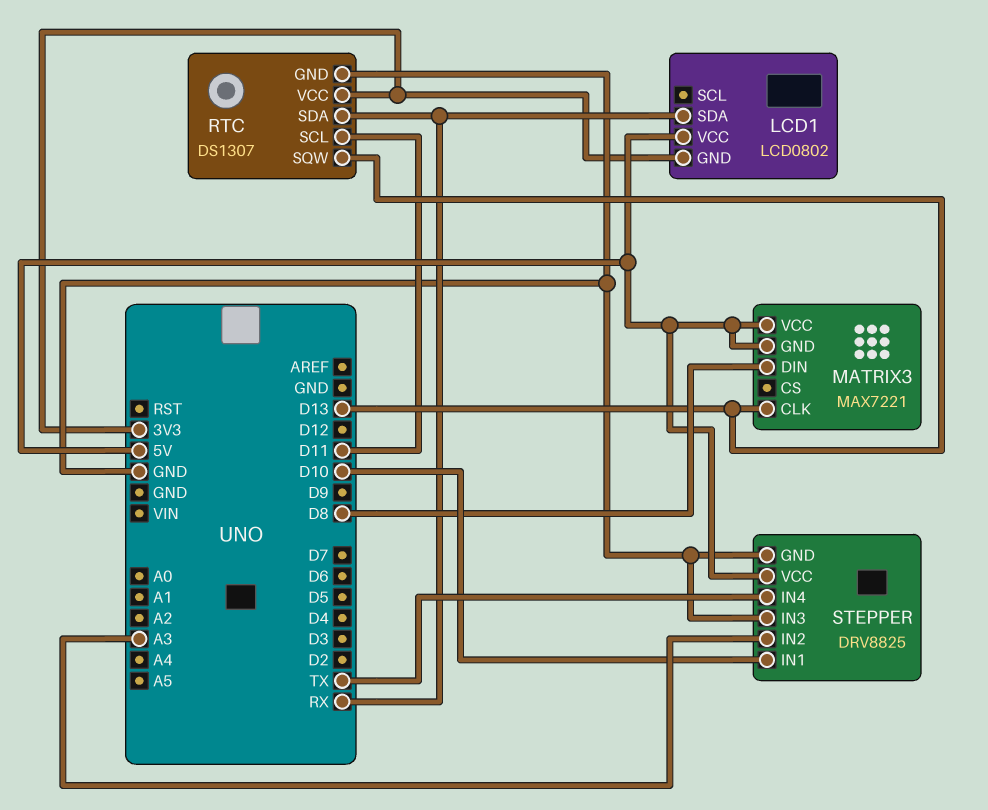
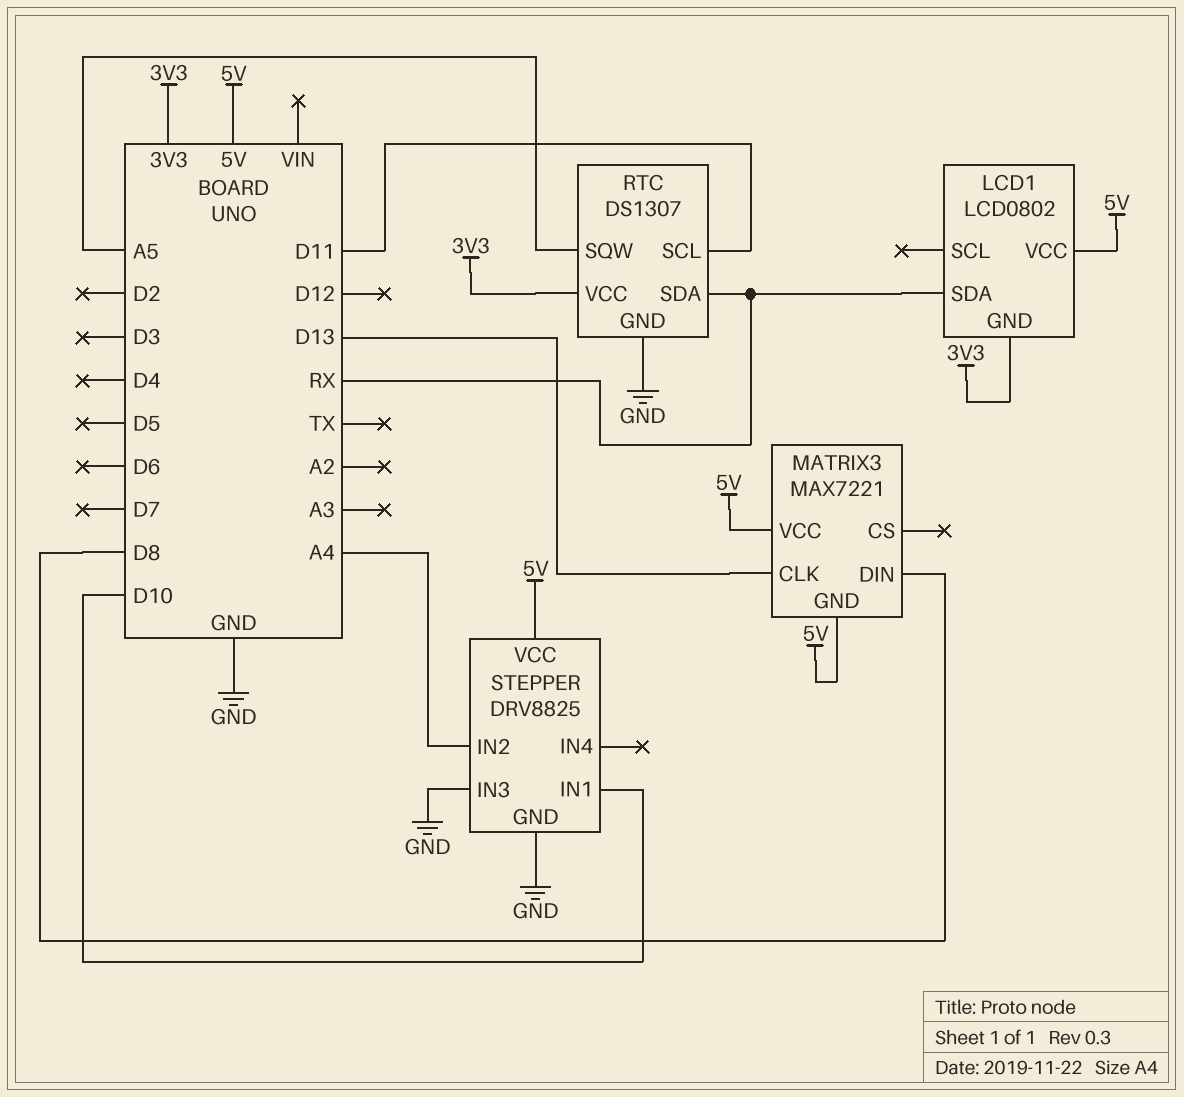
RTC pin SQW: D13 -> A5
STEPPER pin IN2: A3 -> A4
STEPPER pin IN4: TX -> none

